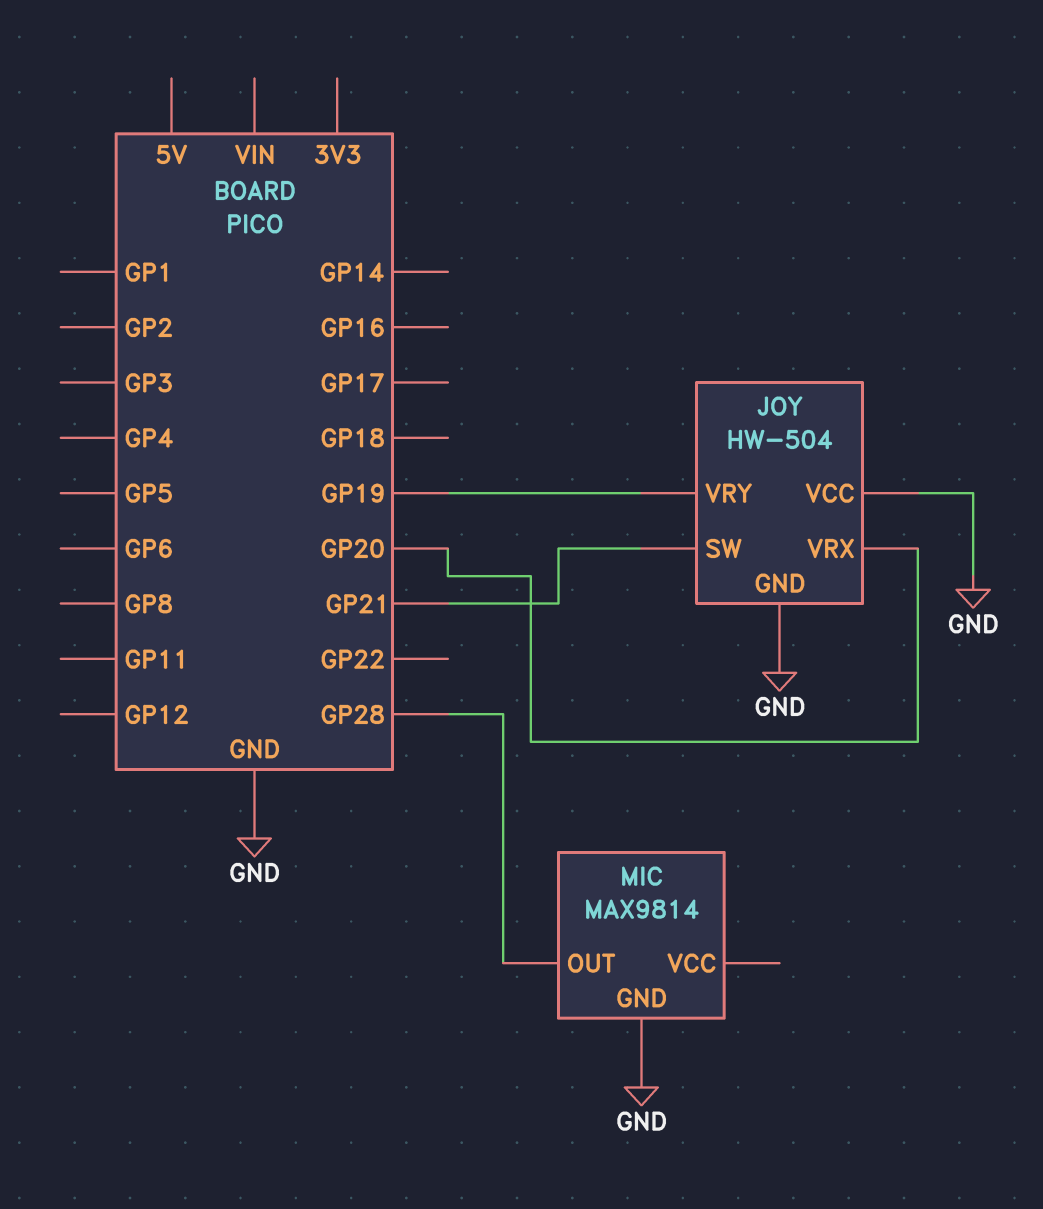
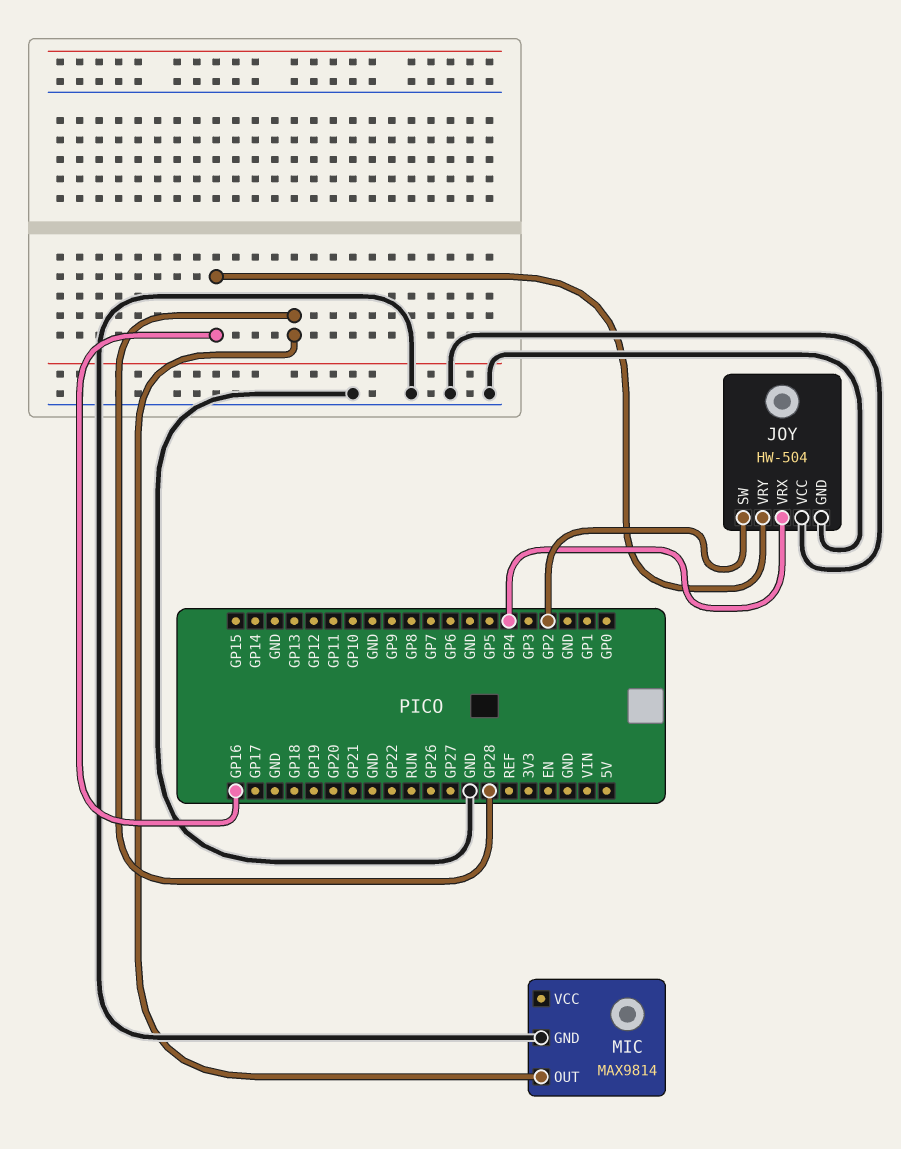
JOY pin SW: GP21 -> GP2
JOY pin VRX: GP20 -> GP4
JOY pin VRY: GP19 -> GP16

